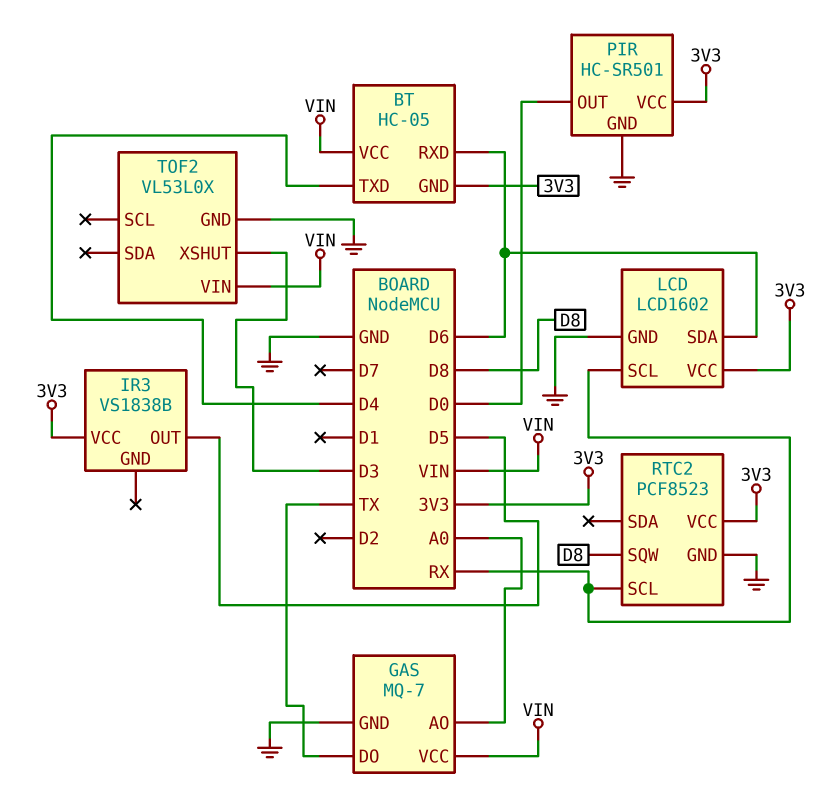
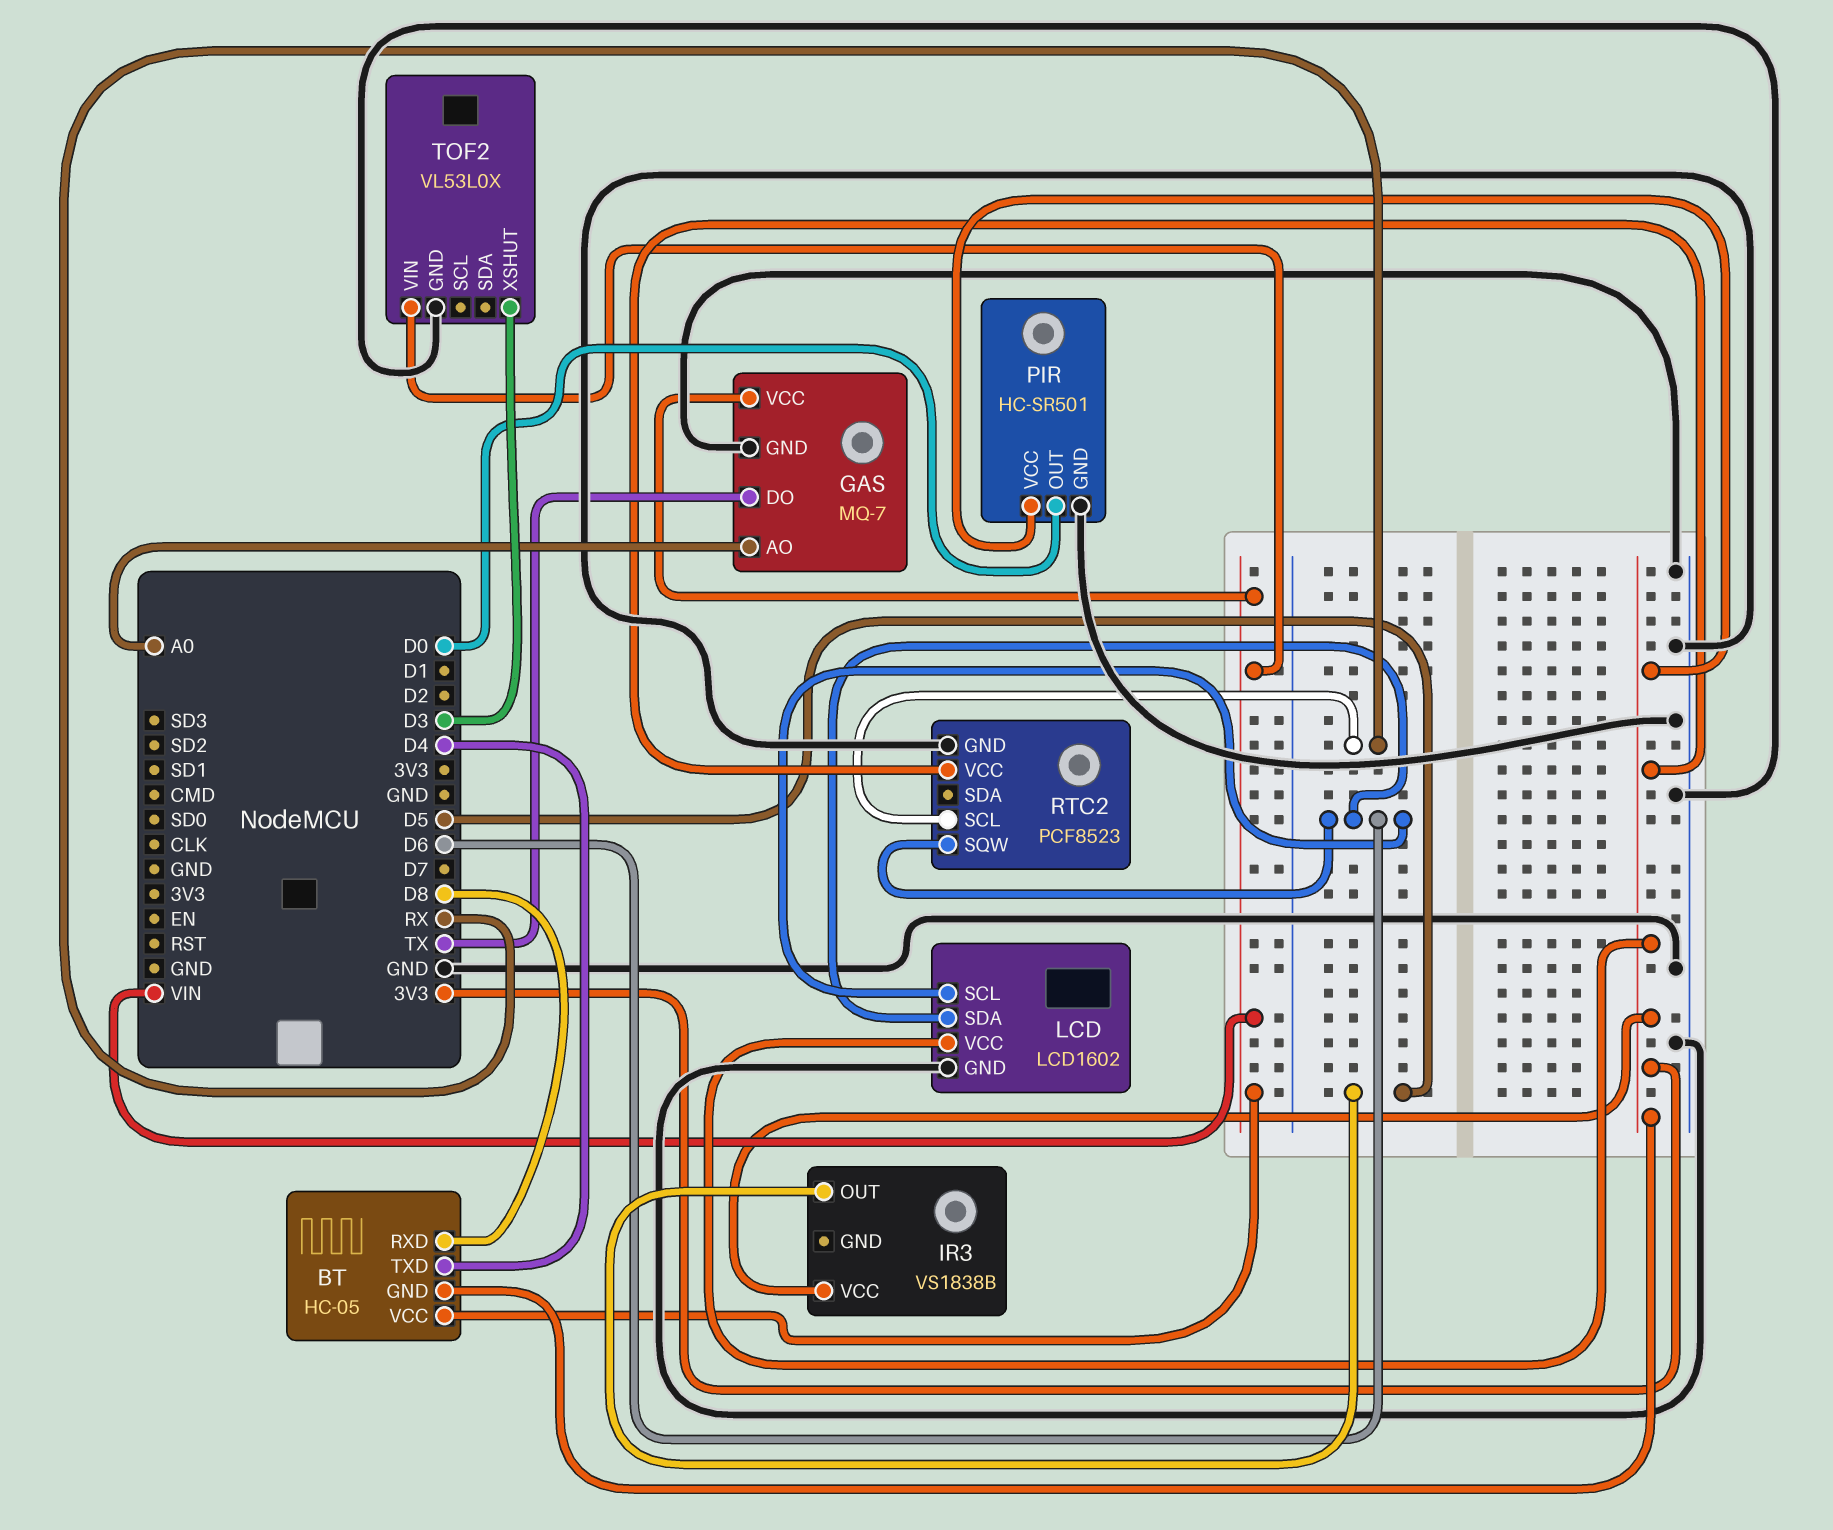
BT pin RXD: D6 -> D8
LCD pin SCL: RX -> D6
RTC2 pin SQW: D8 -> D6

